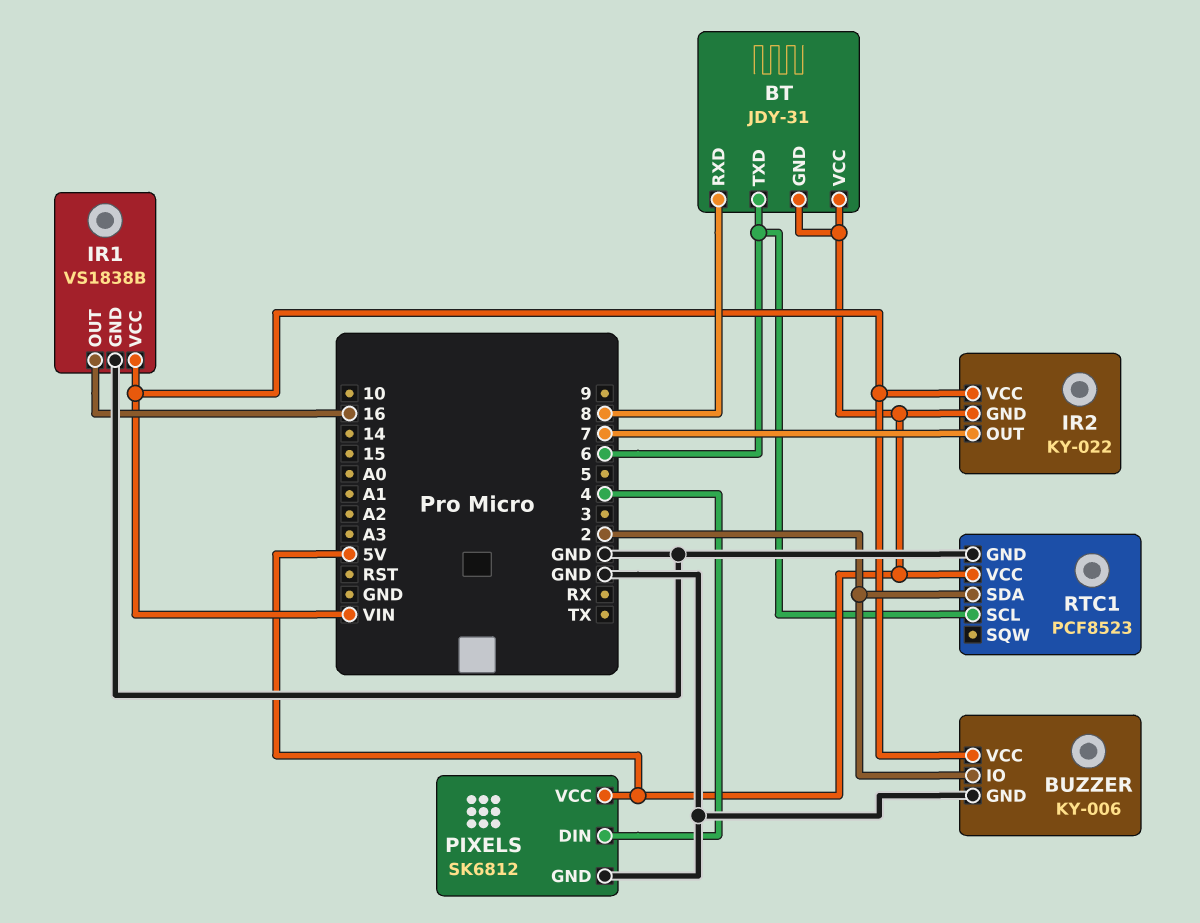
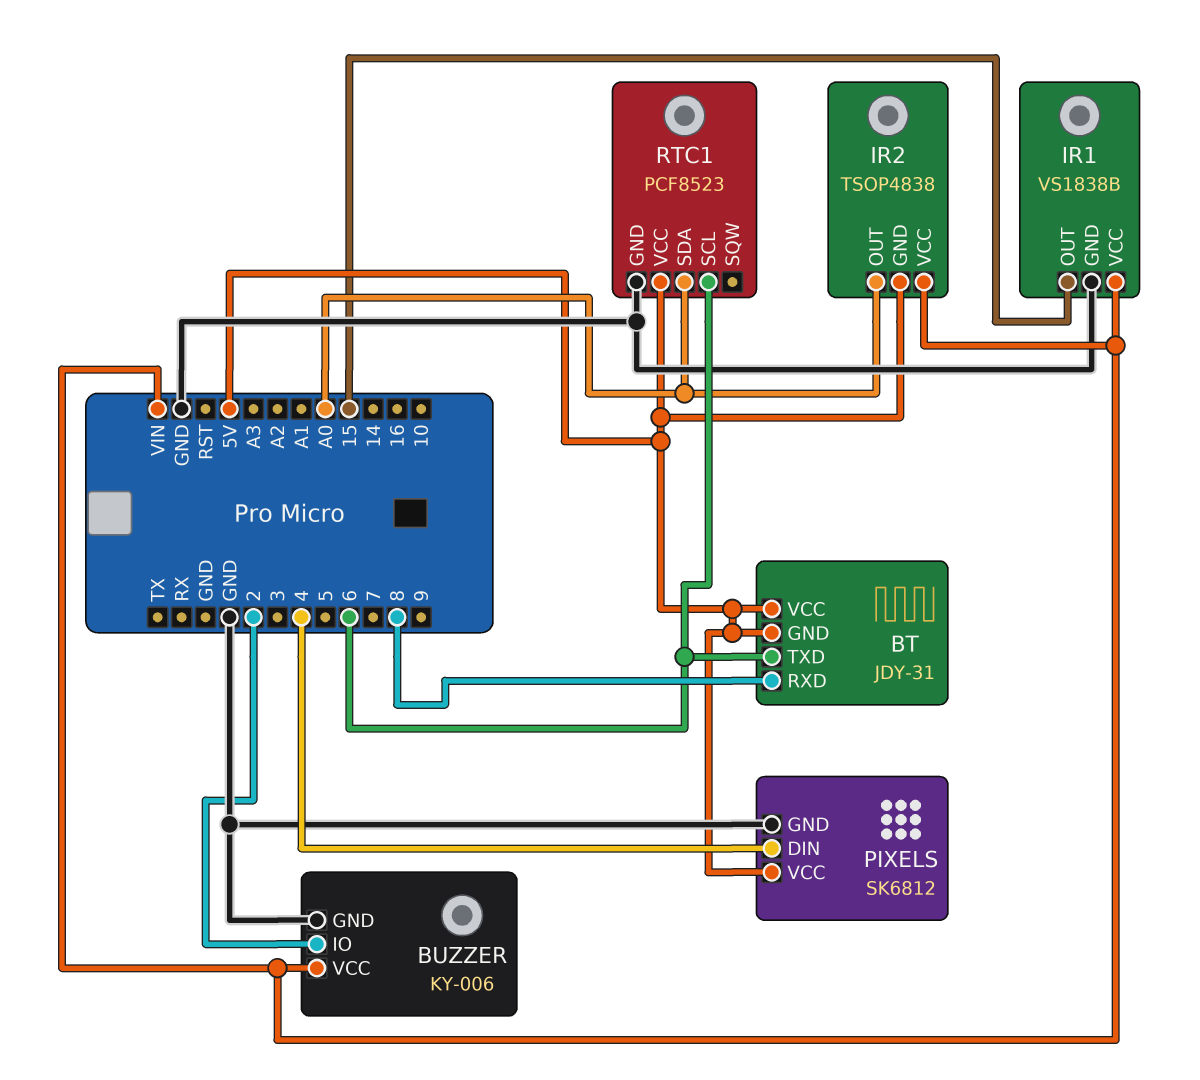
IR1 pin OUT: 16 -> 15
IR2: KY-022 -> TSOP4838
IR2 pin OUT: 7 -> A0
RTC1 pin SDA: 2 -> A0

